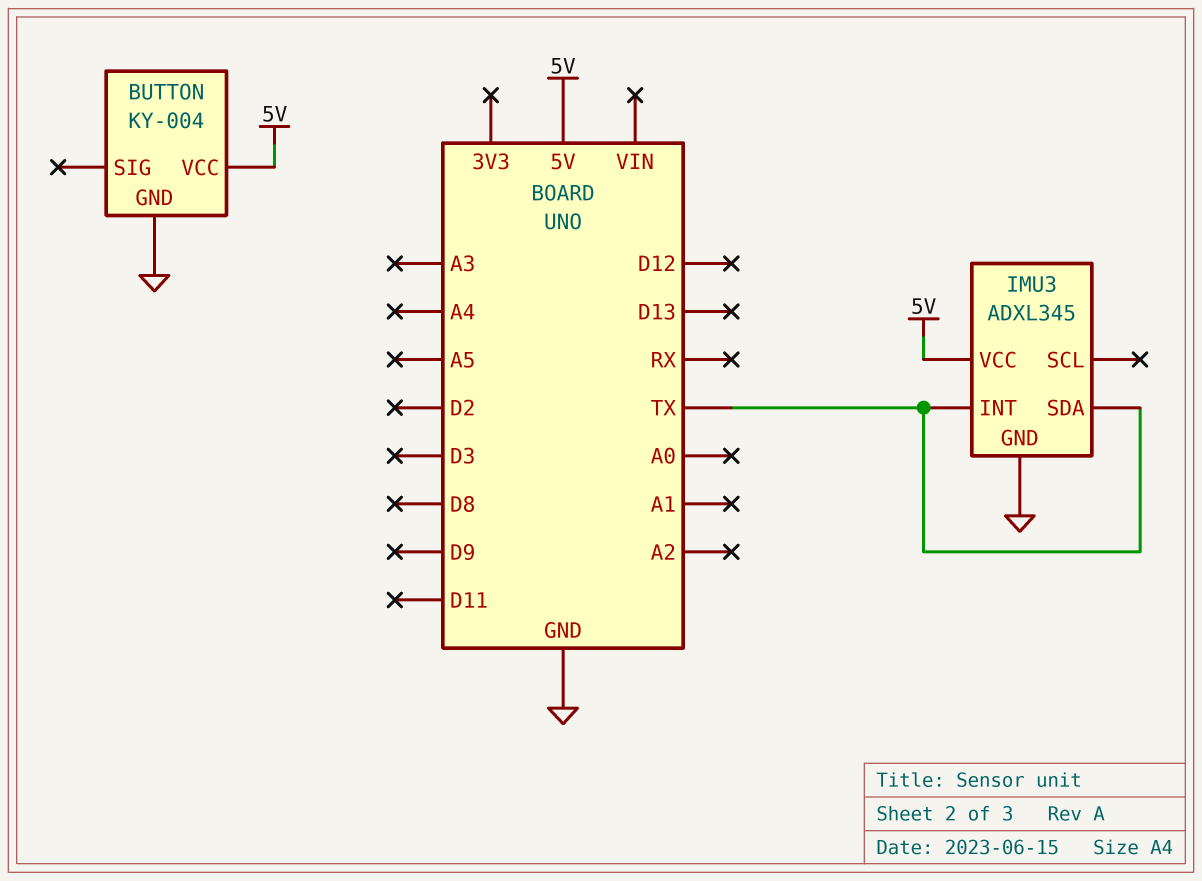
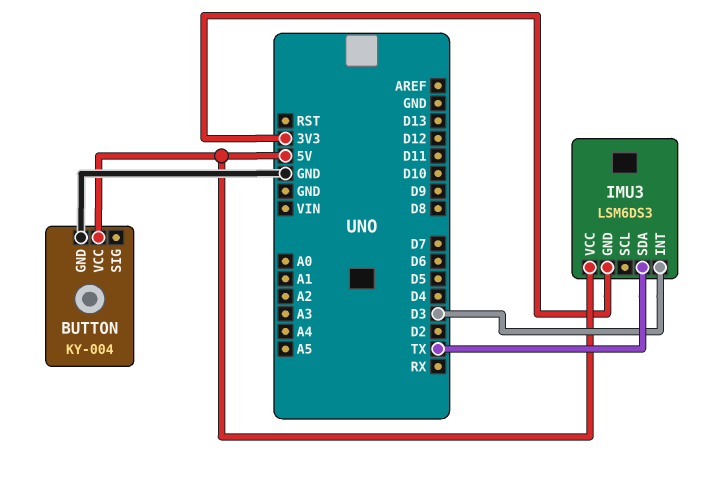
IMU3: ADXL345 -> LSM6DS3
IMU3 pin GND: GND -> 3V3
IMU3 pin INT: TX -> D3

